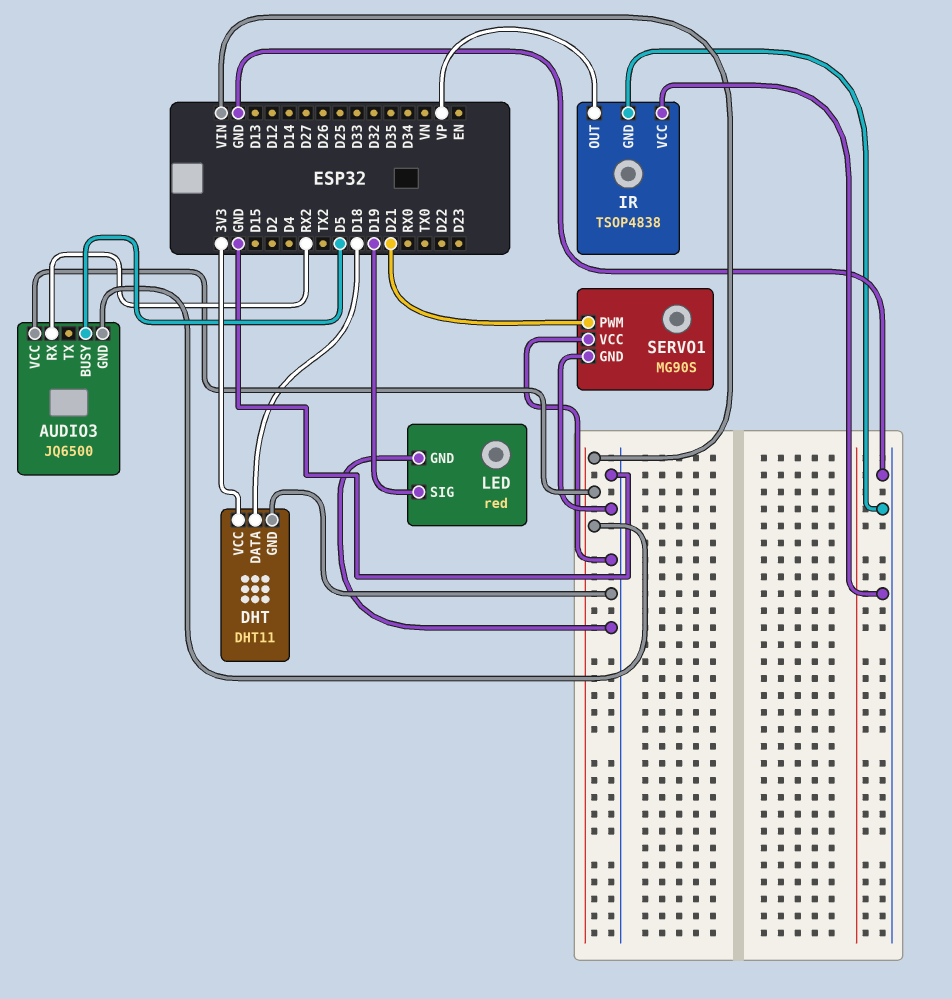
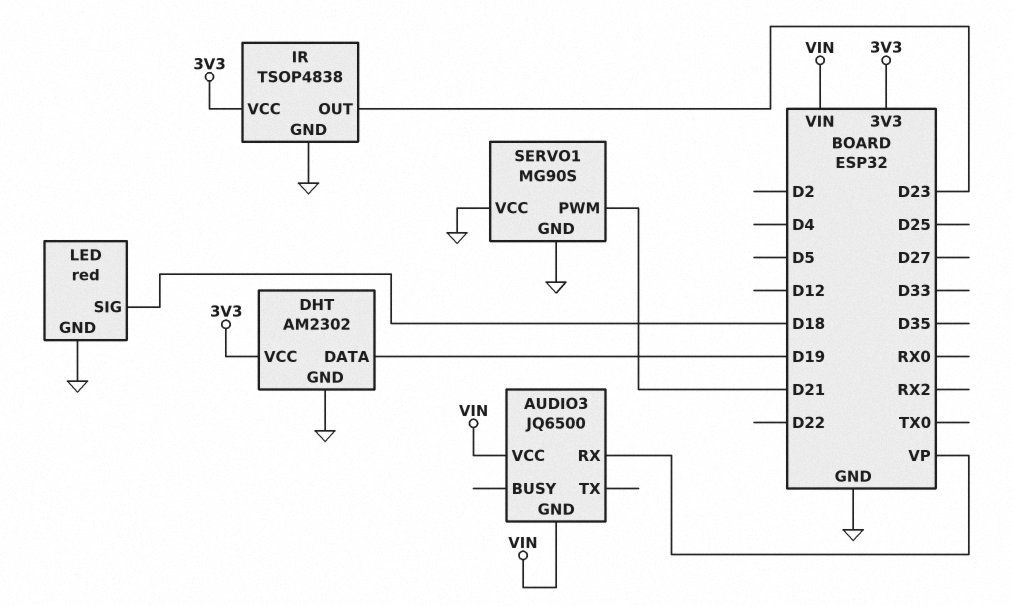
AUDIO3 pin BUSY: D5 -> none
AUDIO3 pin RX: RX2 -> VP
DHT: DHT11 -> AM2302
DHT pin DATA: D18 -> D19
IR pin OUT: VP -> D23
IR pin VCC: GND -> 3V3
LED pin SIG: D19 -> D18

